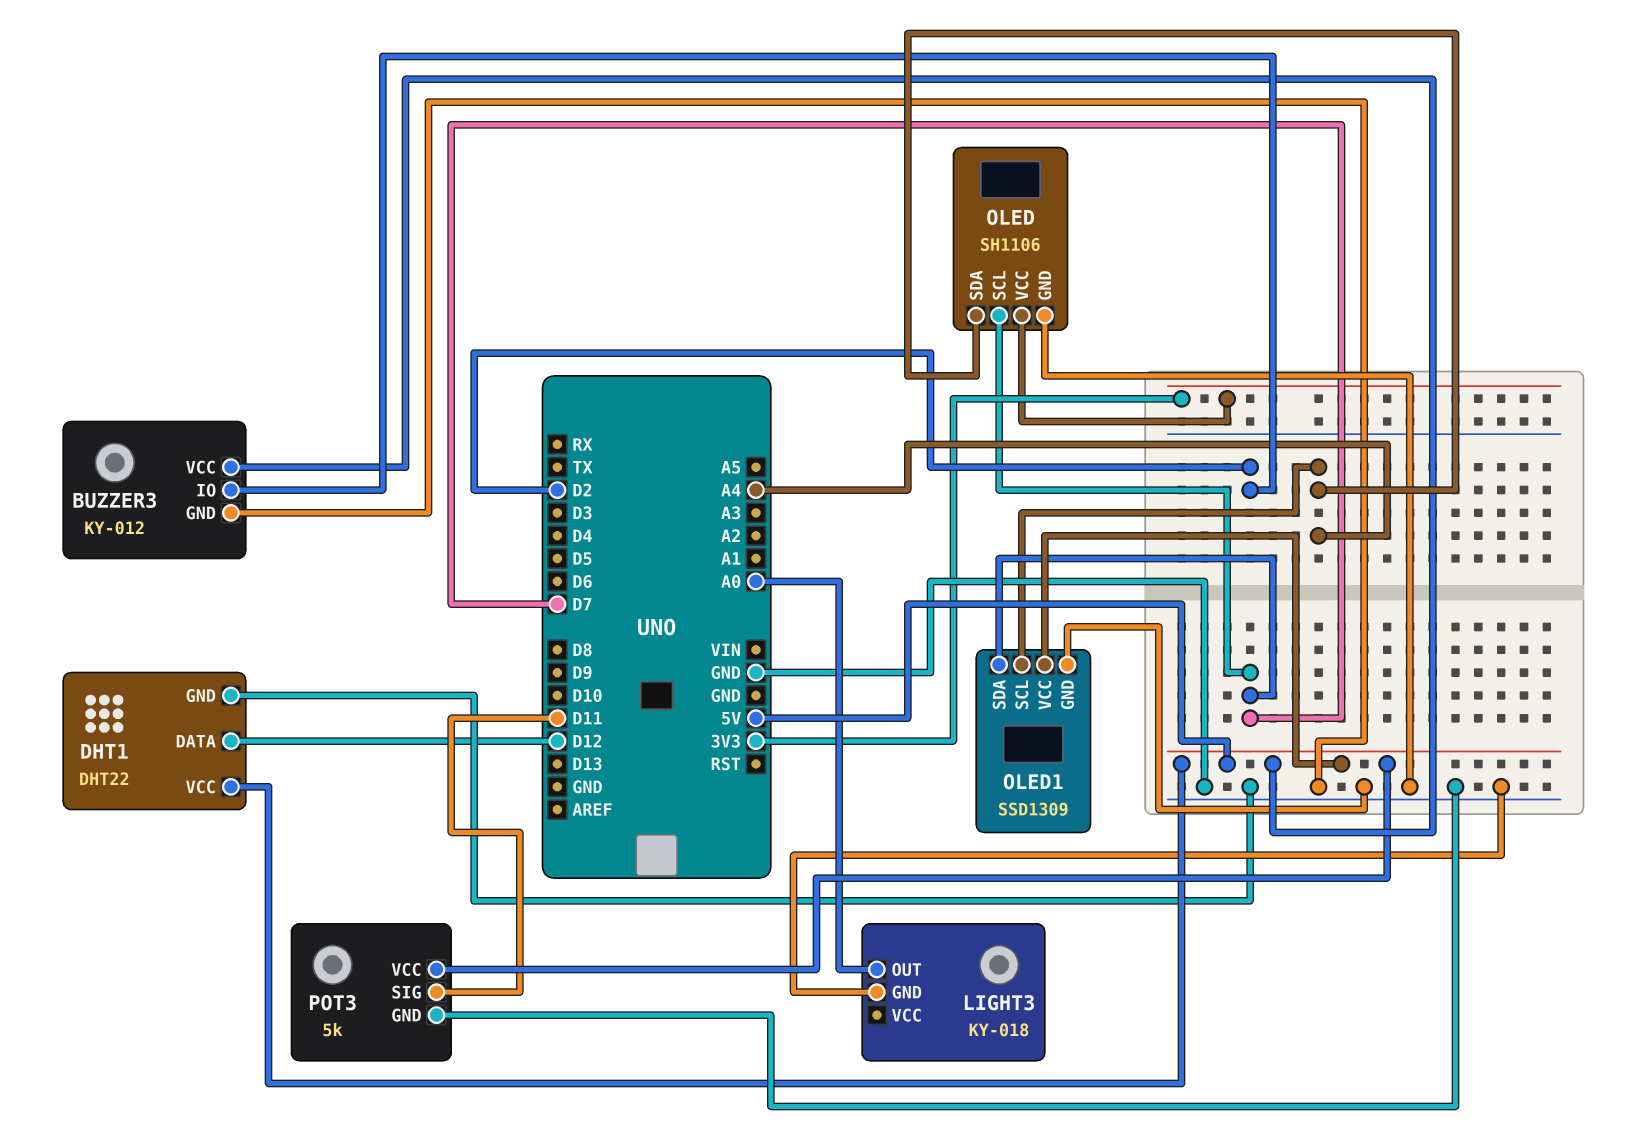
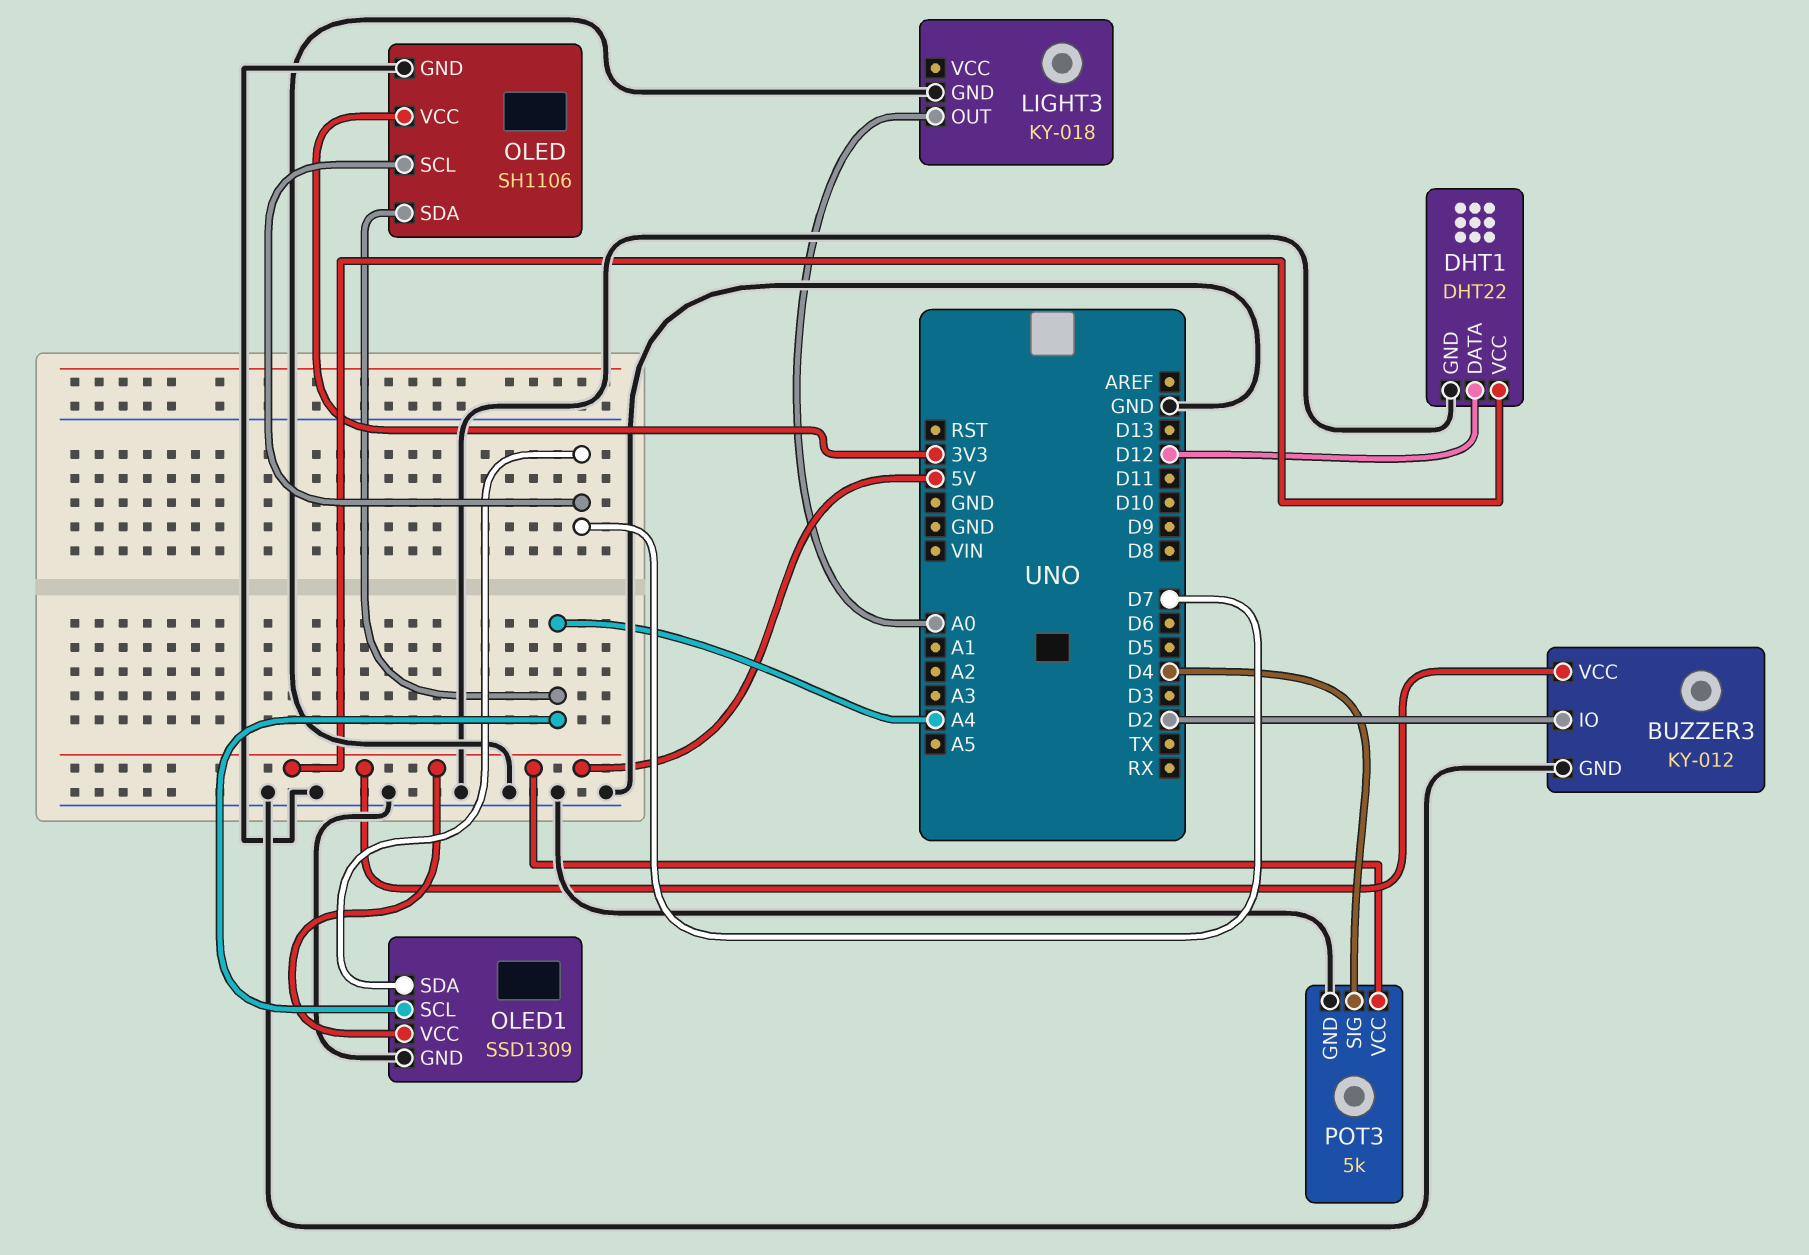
POT3 pin SIG: D11 -> D4

